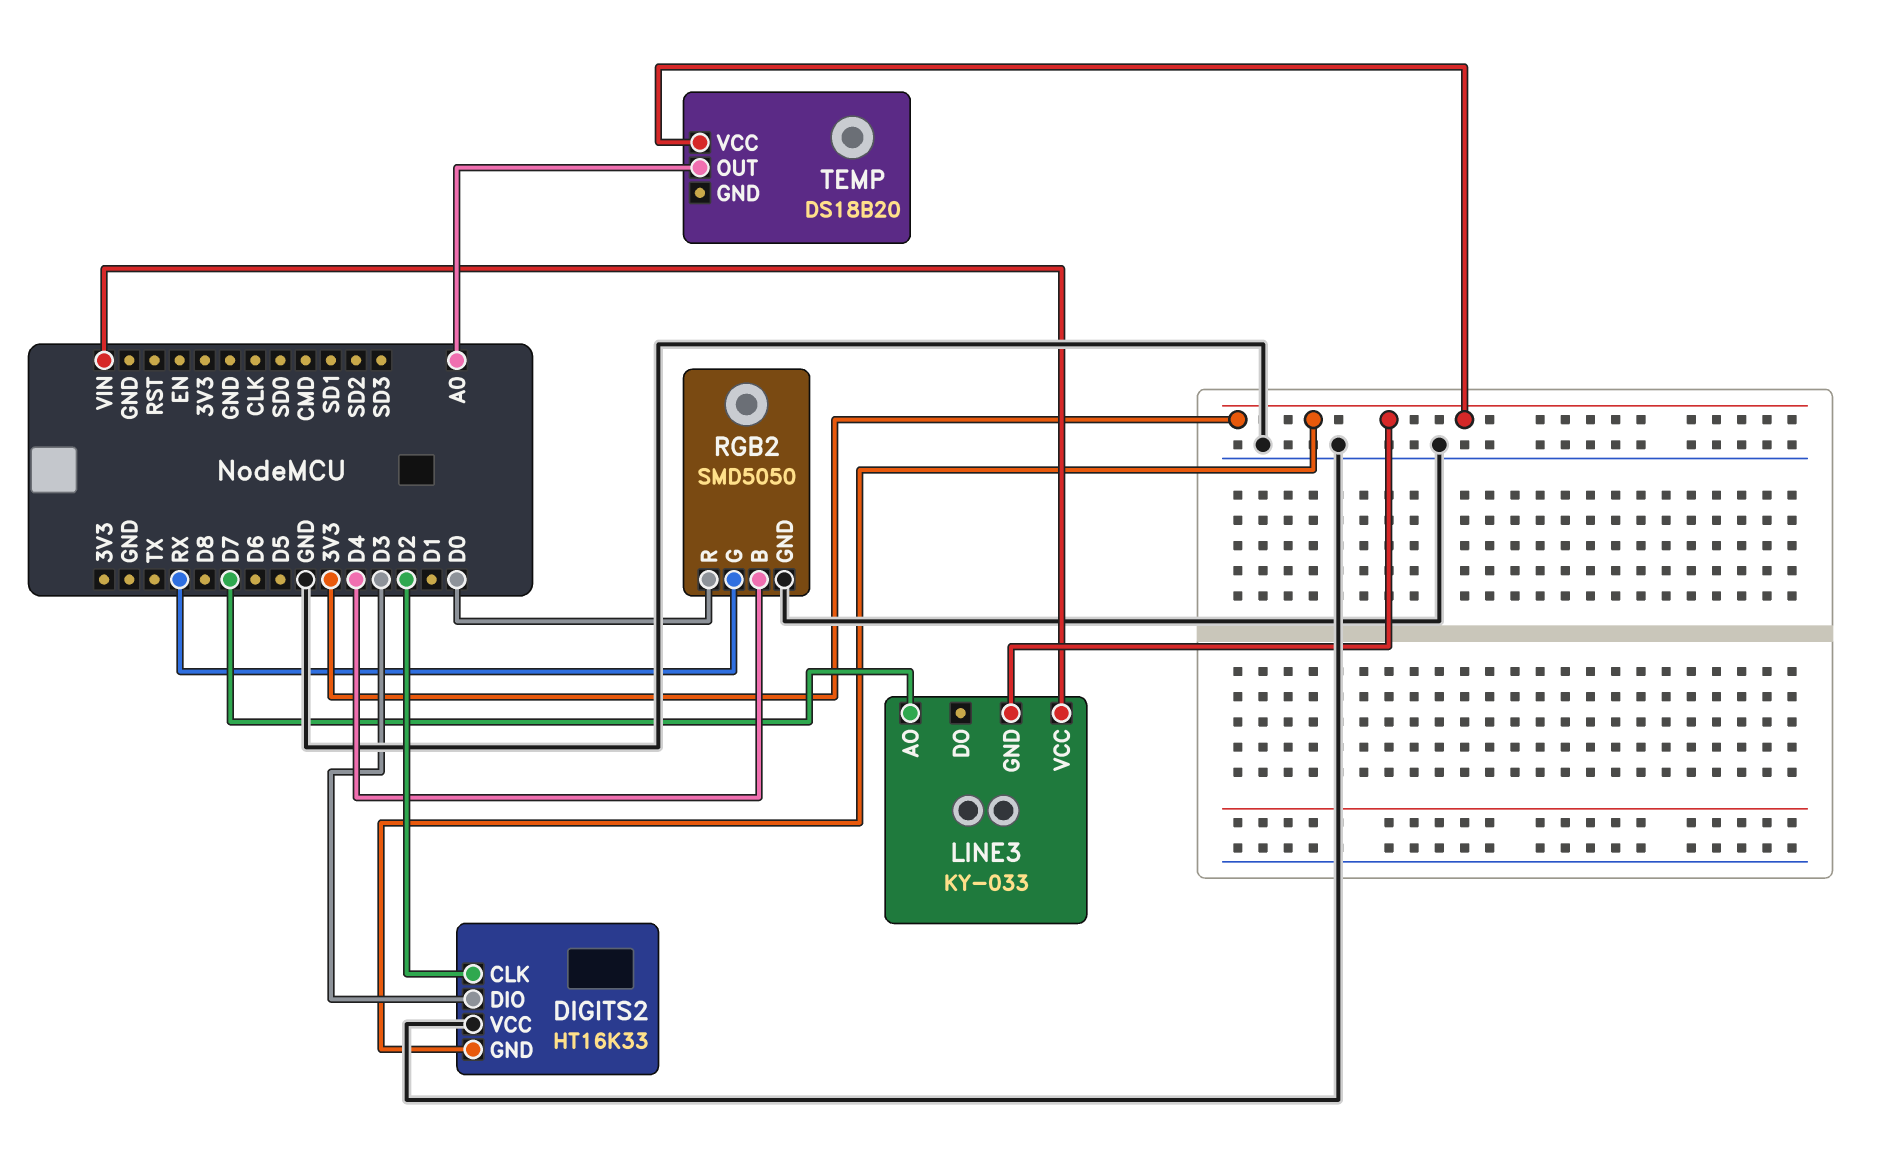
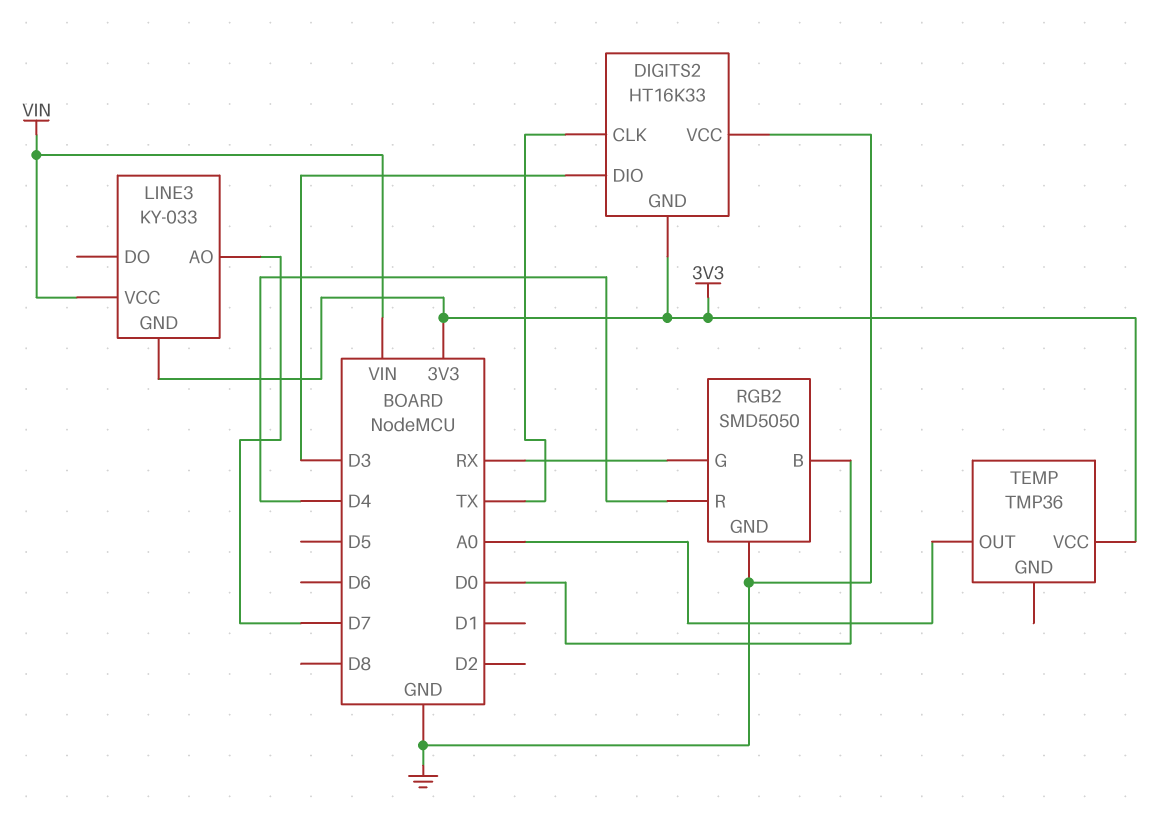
DIGITS2 pin CLK: D2 -> TX
RGB2 pin B: D4 -> D0
RGB2 pin R: D0 -> D4
TEMP: DS18B20 -> TMP36

